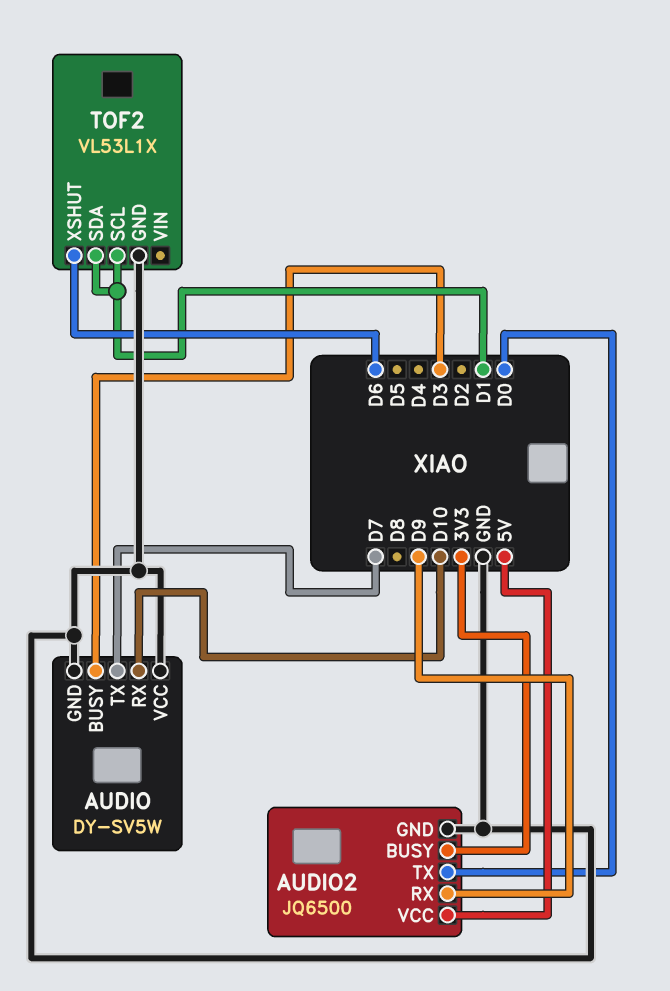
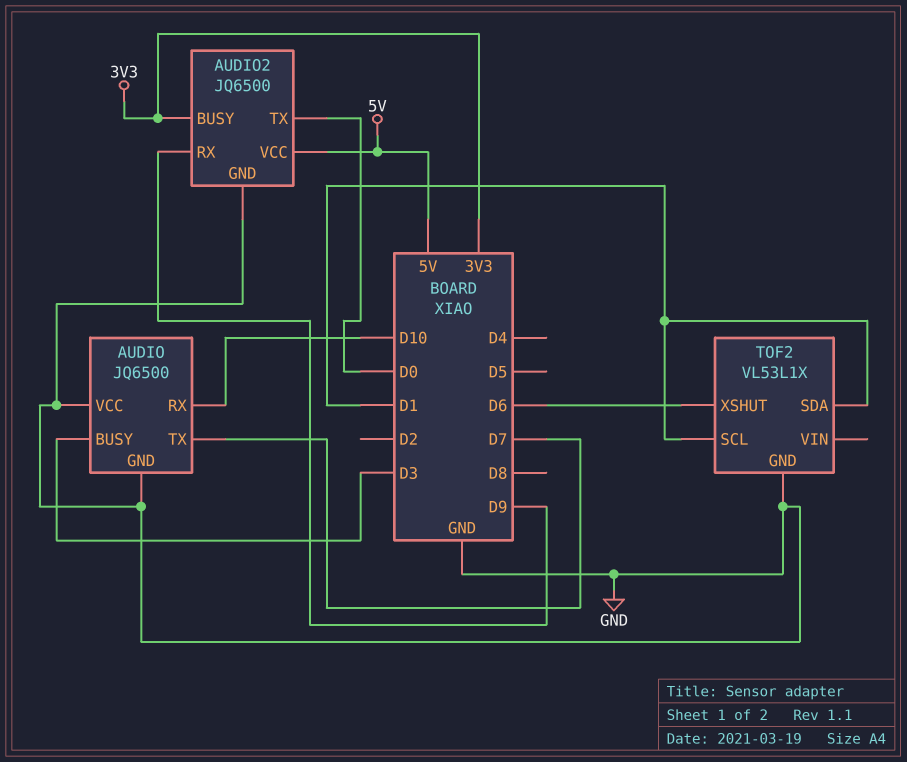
AUDIO: DY-SV5W -> JQ6500

